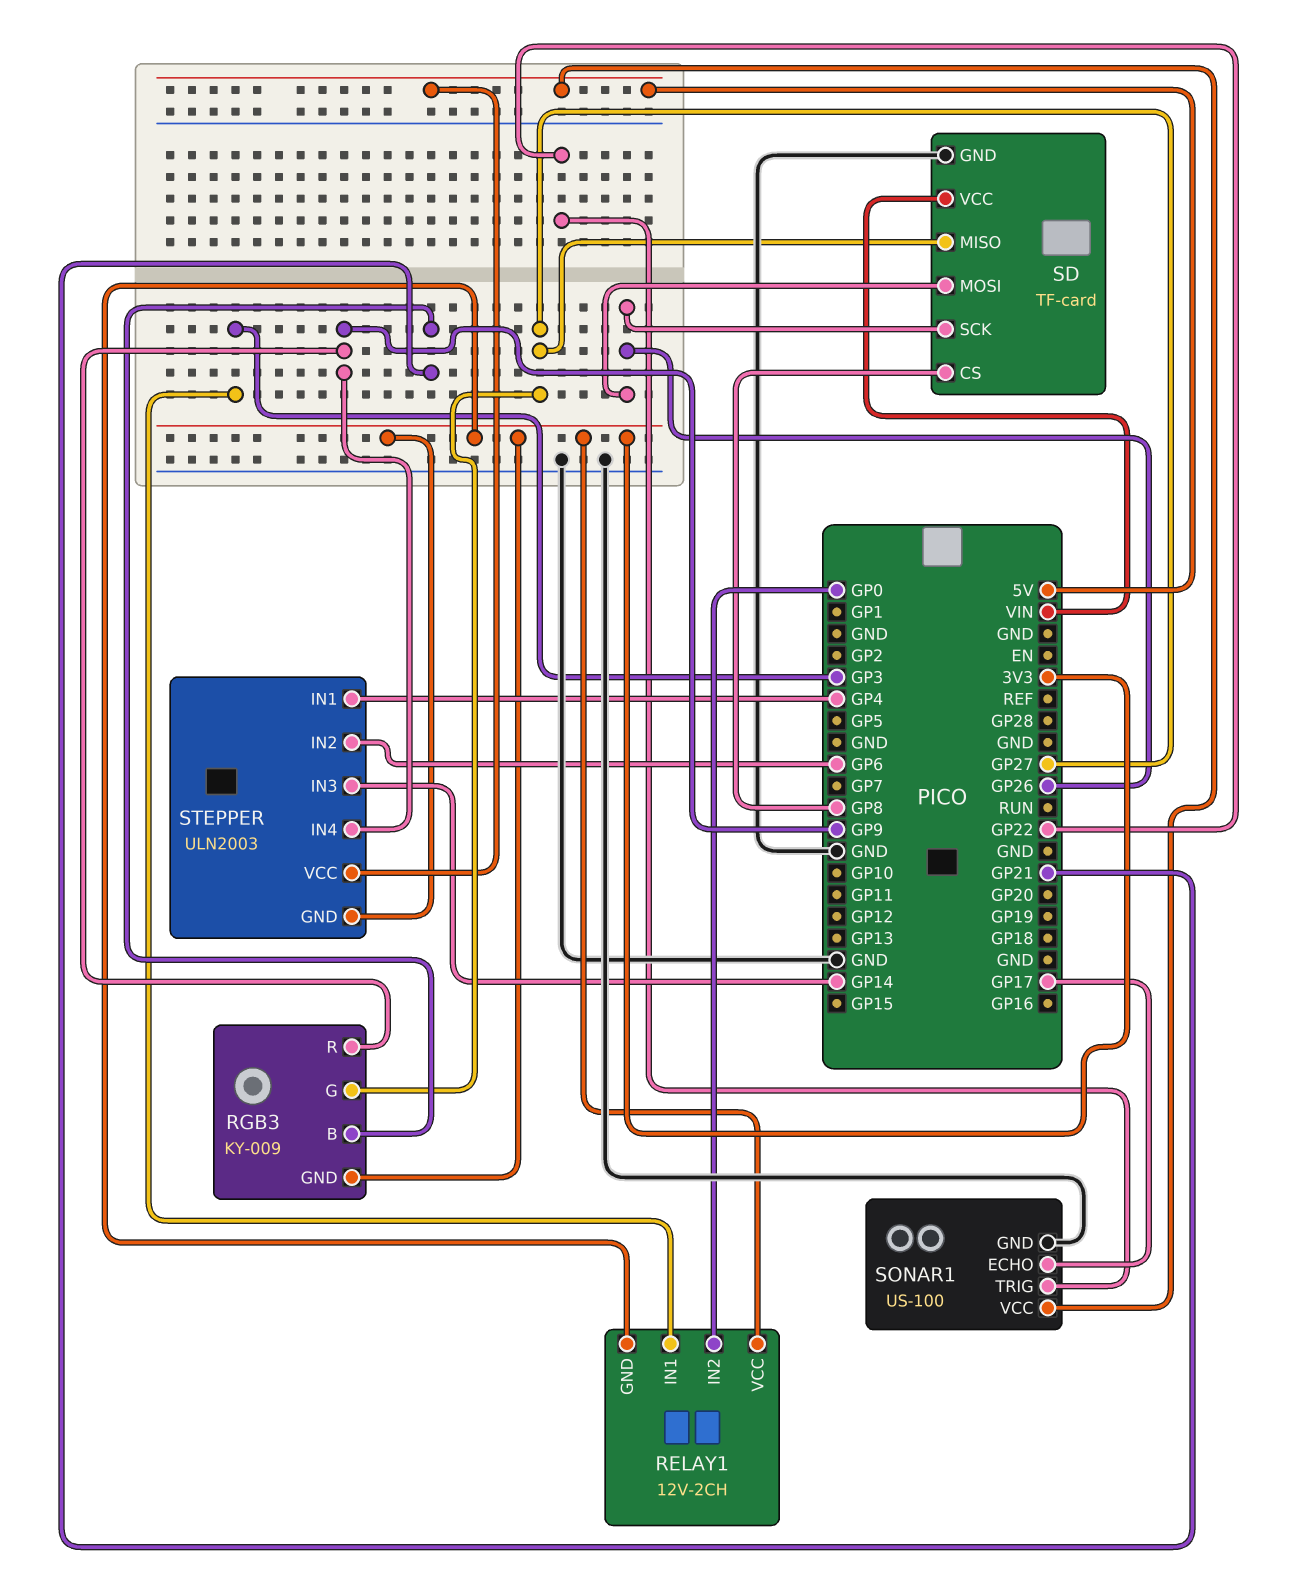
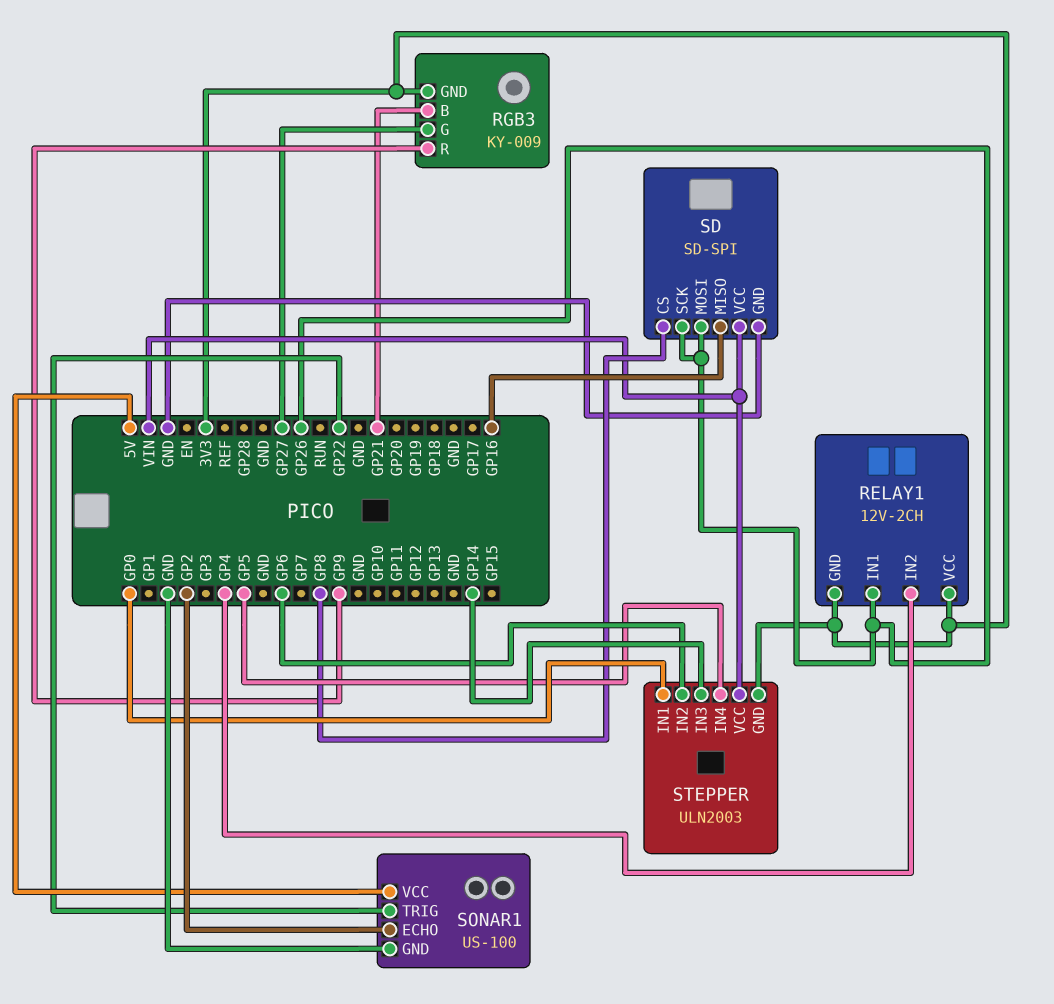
RELAY1 pin IN1: GP3 -> GP26
RELAY1 pin IN2: GP0 -> GP4
SD: TF-card -> SD-SPI
SD pin MISO: GP27 -> GP16
SONAR1 pin ECHO: GP17 -> GP2
STEPPER pin IN1: GP4 -> GP0
STEPPER pin IN4: GP9 -> GP5
STEPPER pin VCC: 5V -> VIN

